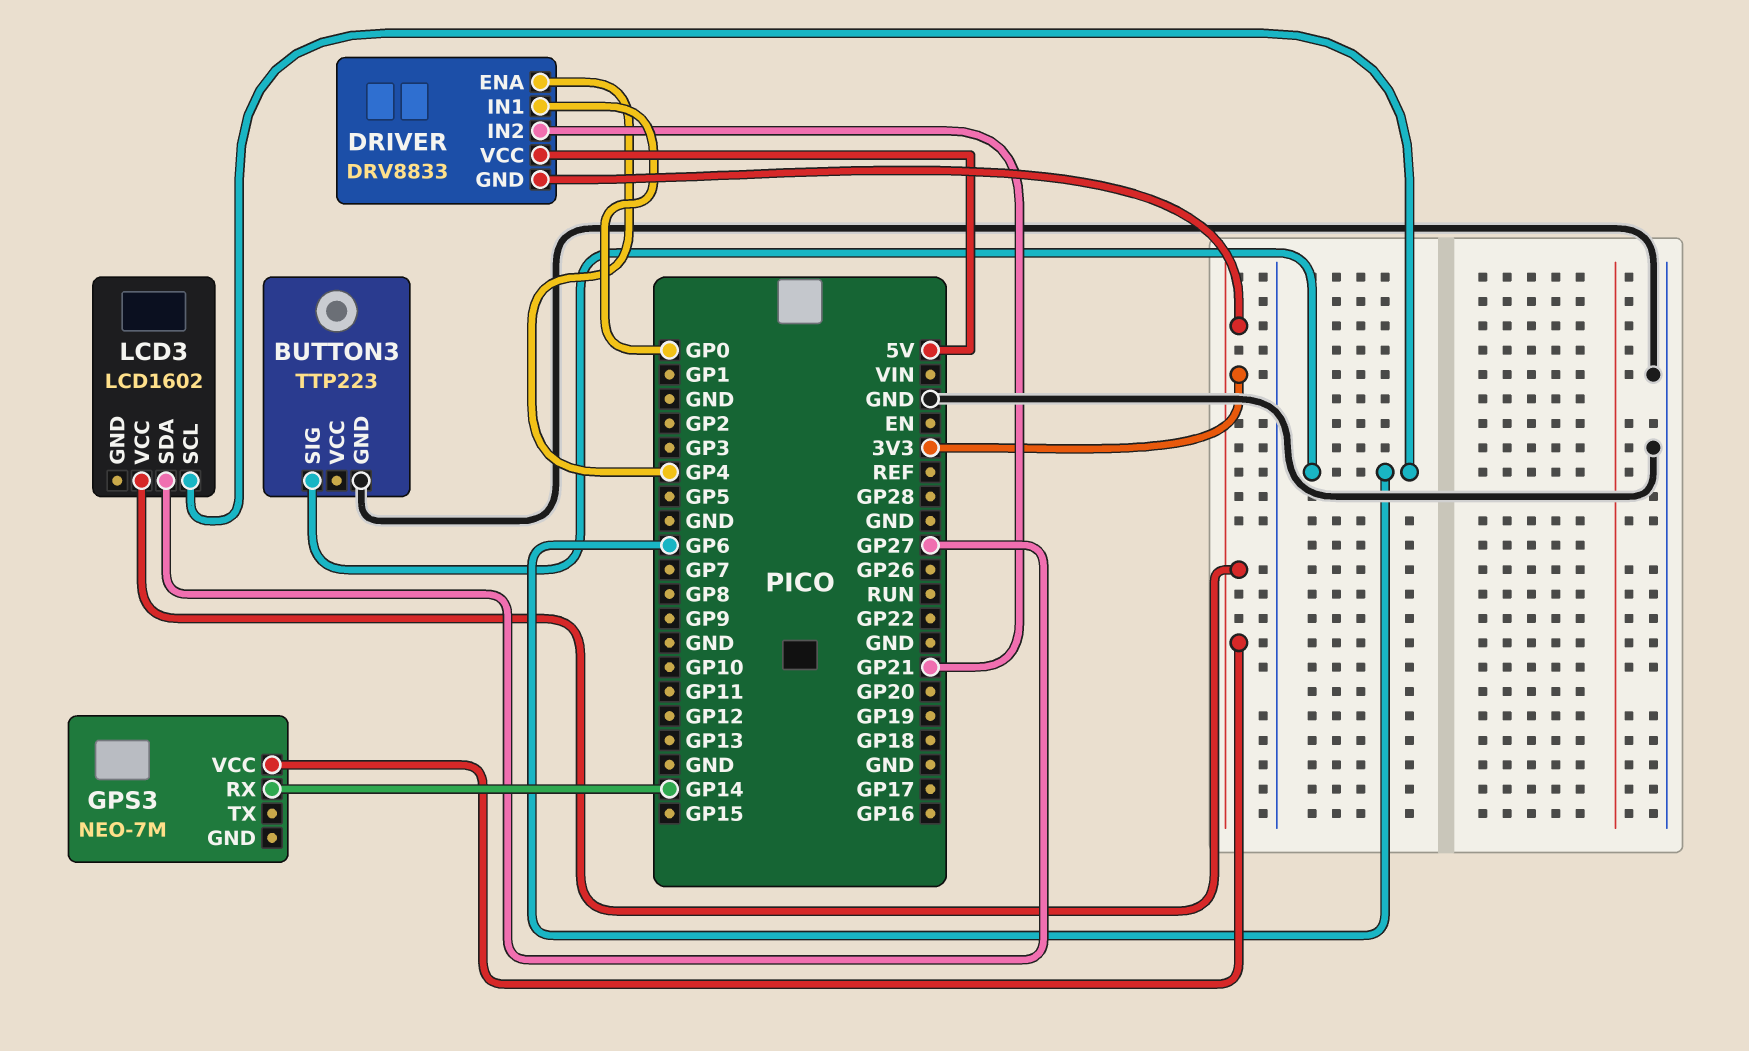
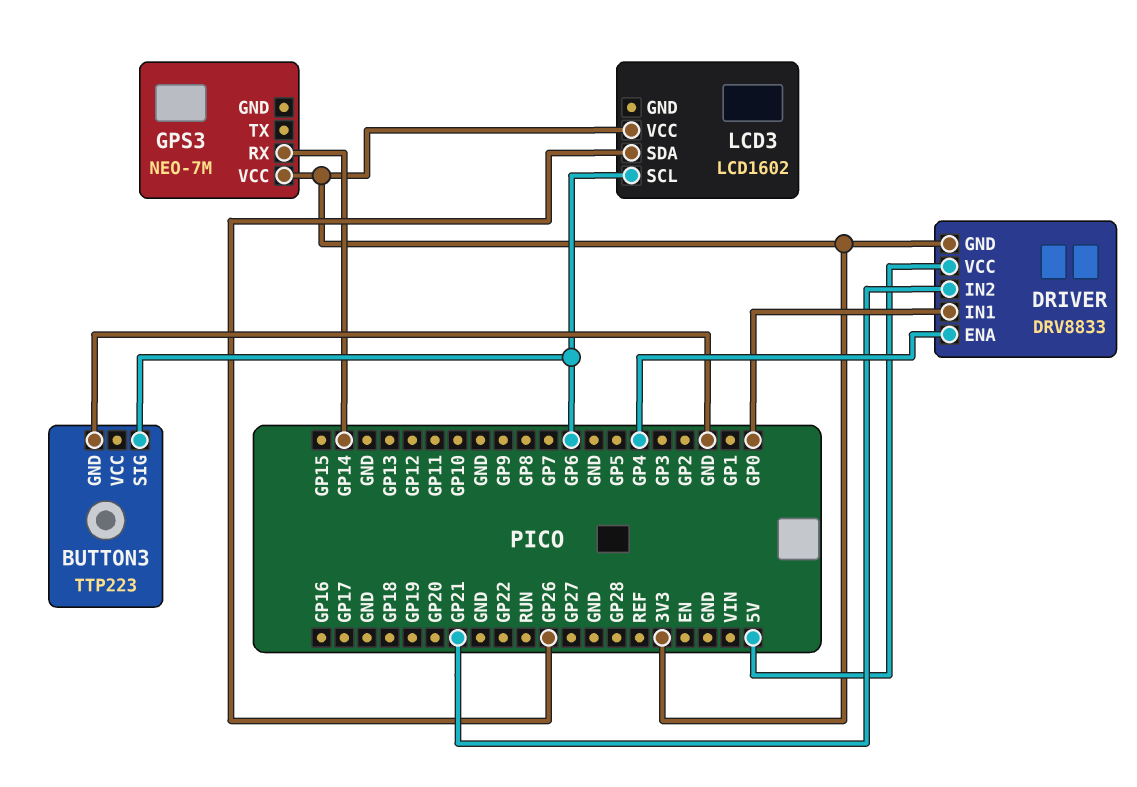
LCD3 pin SDA: GP27 -> GP26

